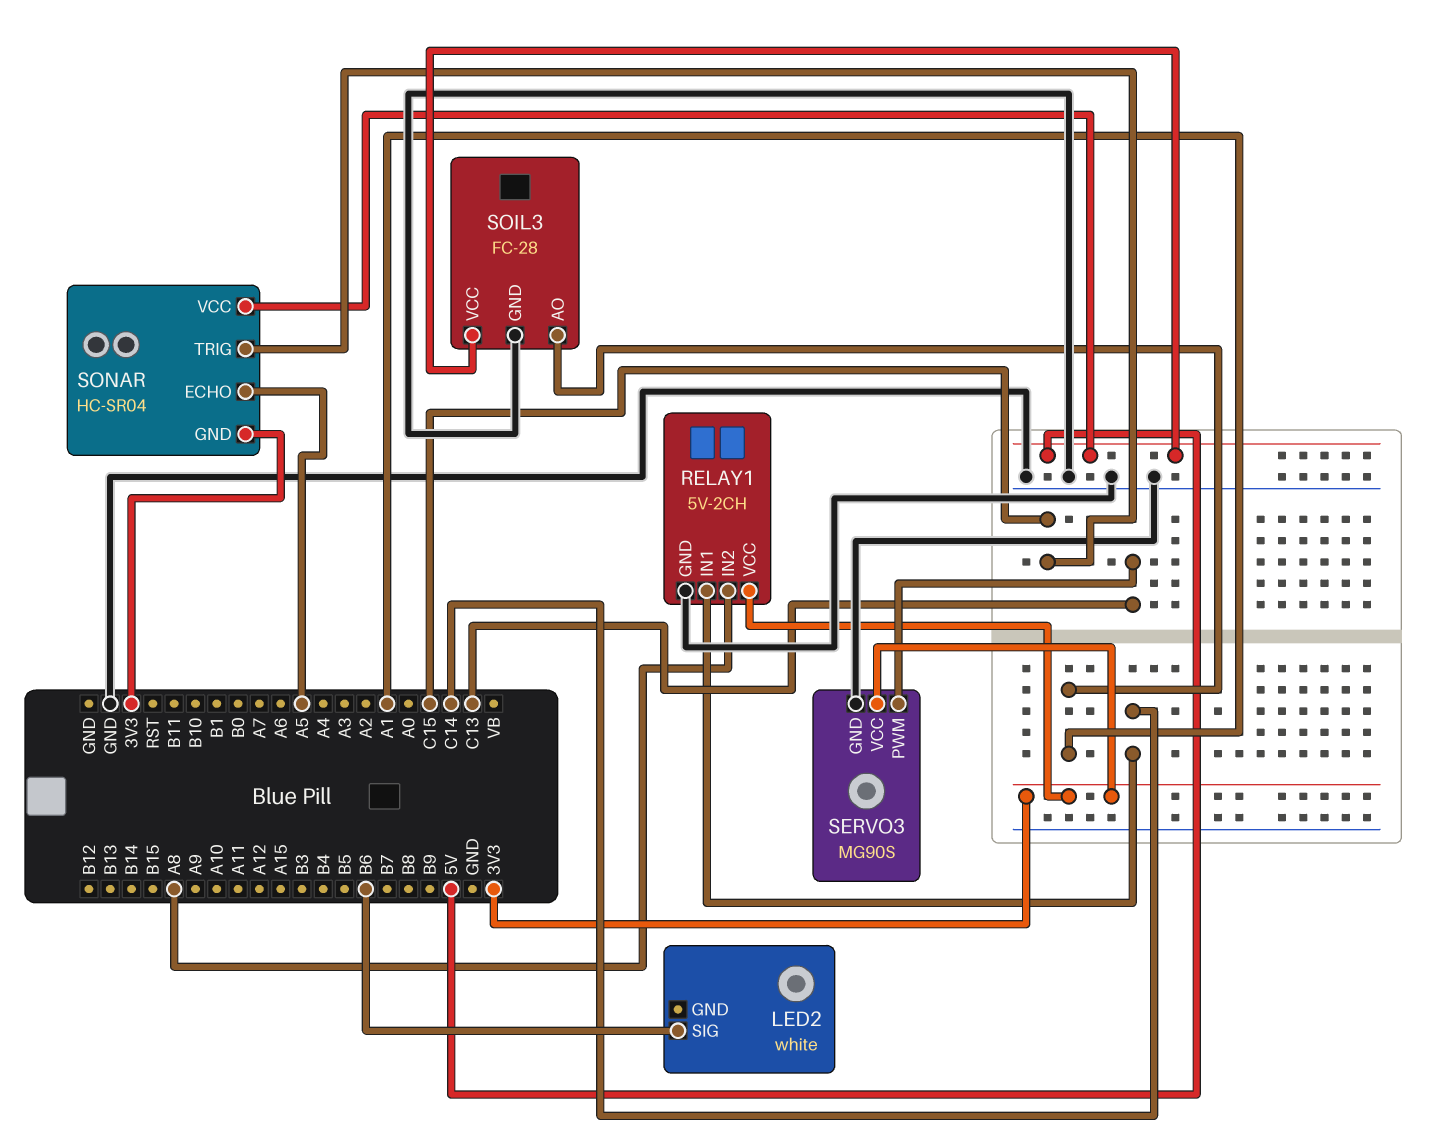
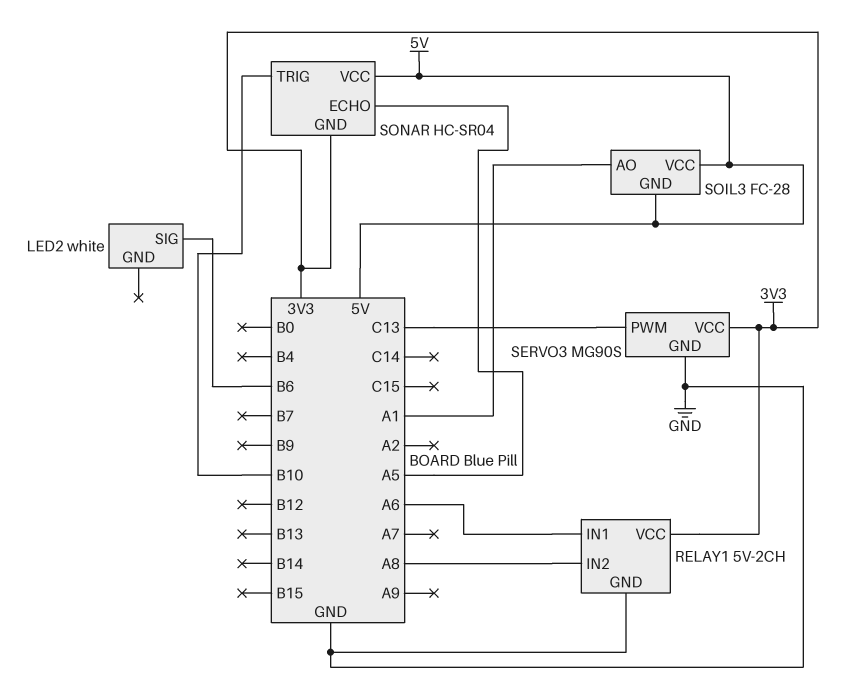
RELAY1 pin IN1: C14 -> A6
SOIL3 pin GND: GND -> 5V
SONAR pin TRIG: C15 -> B10

